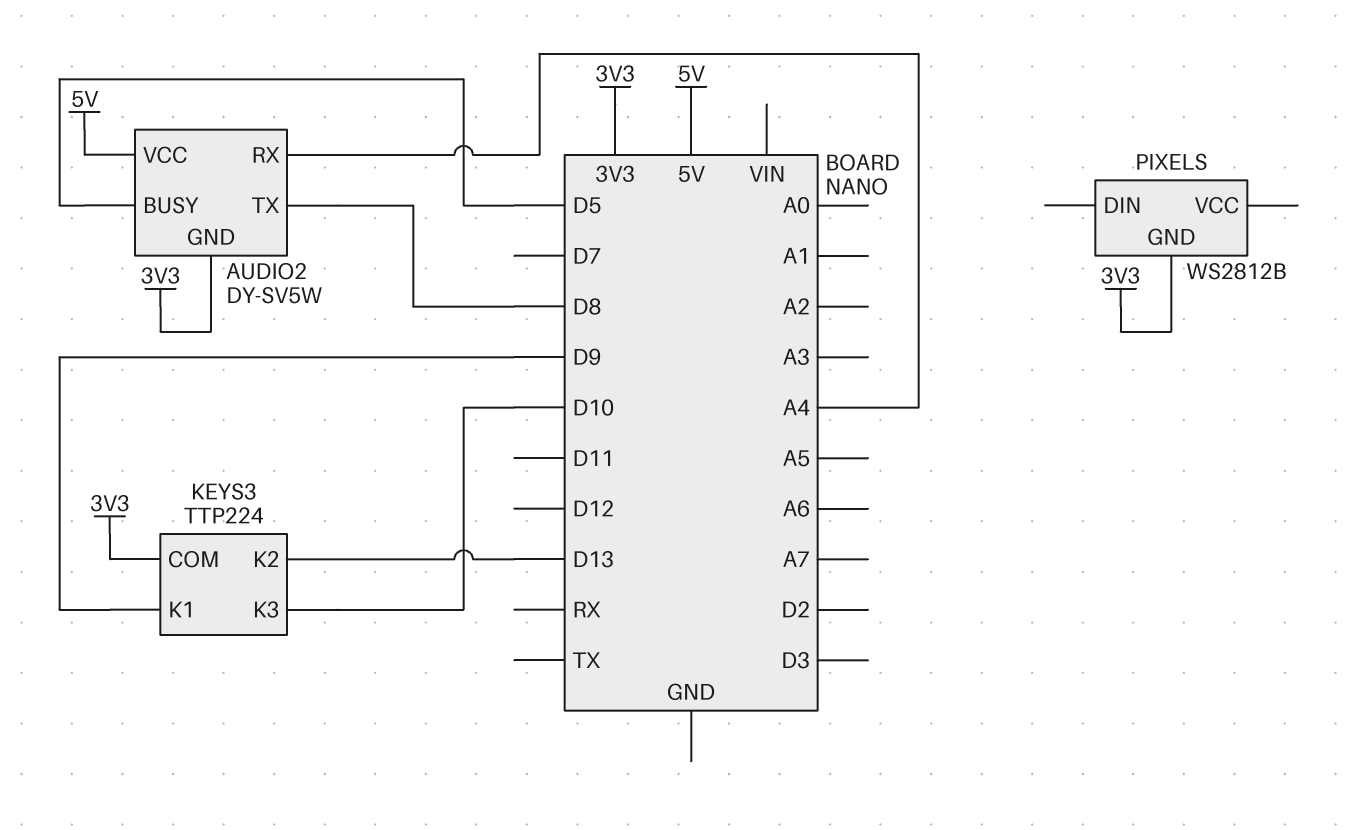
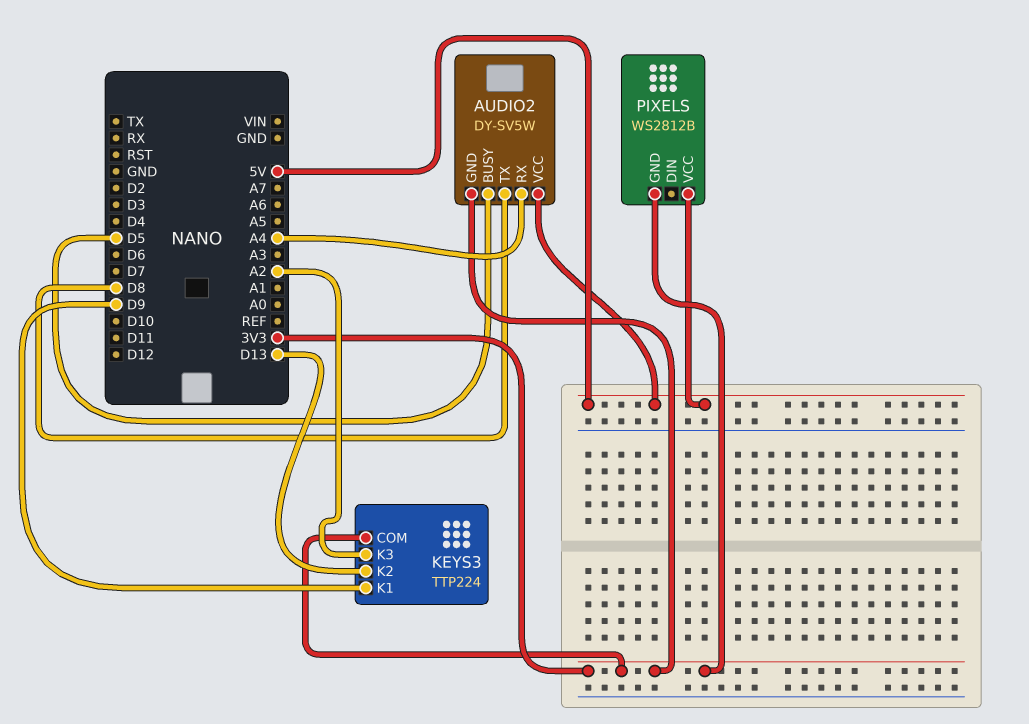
KEYS3 pin K3: D10 -> A2
PIXELS pin VCC: none -> 5V

